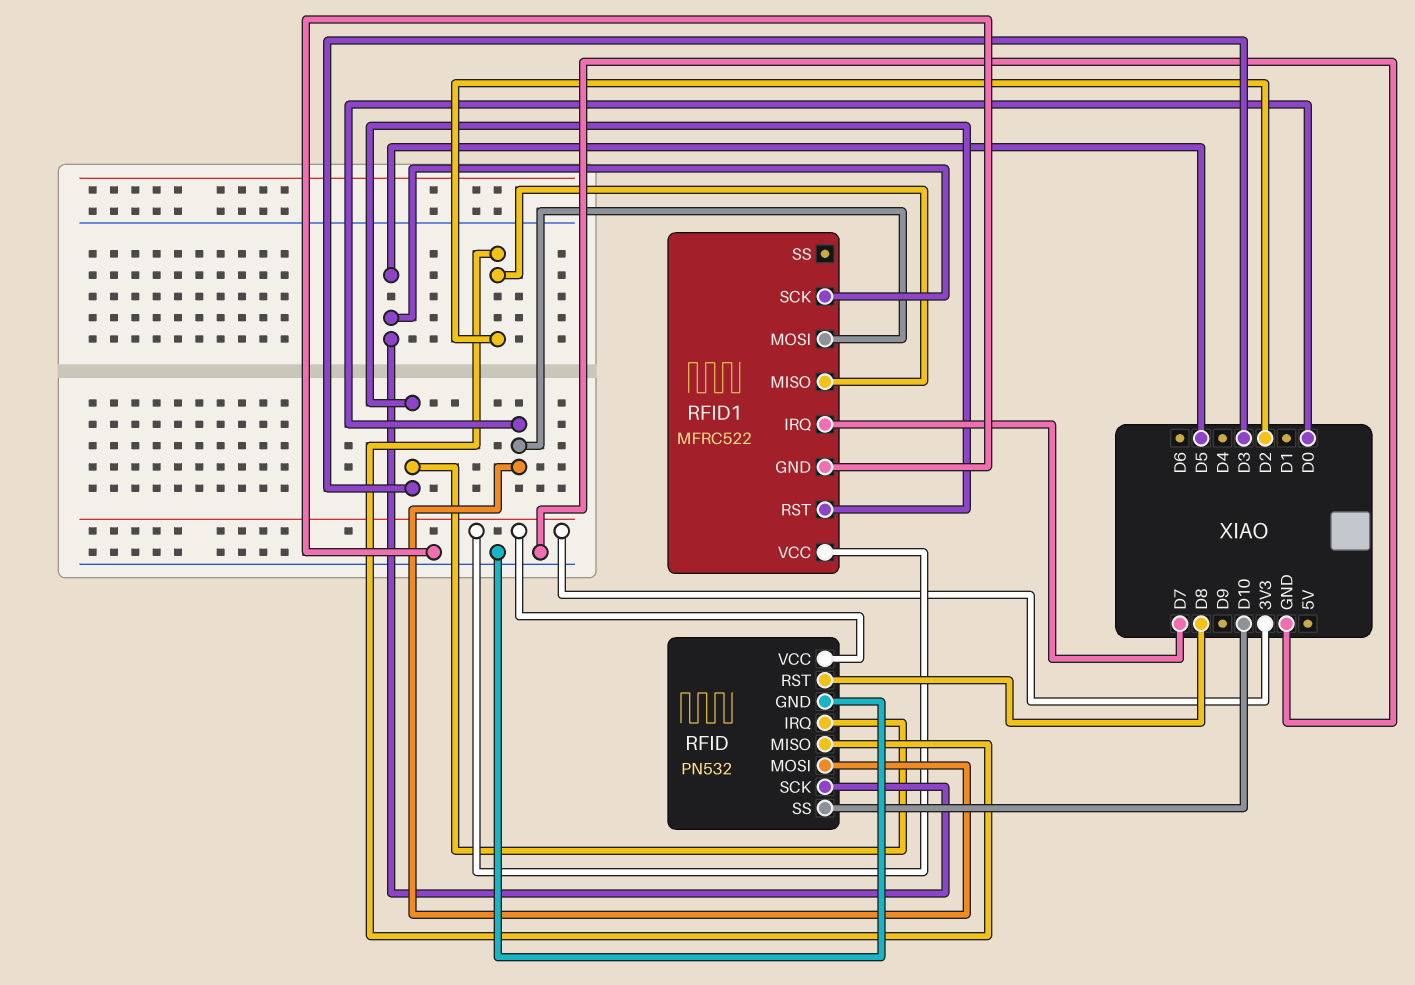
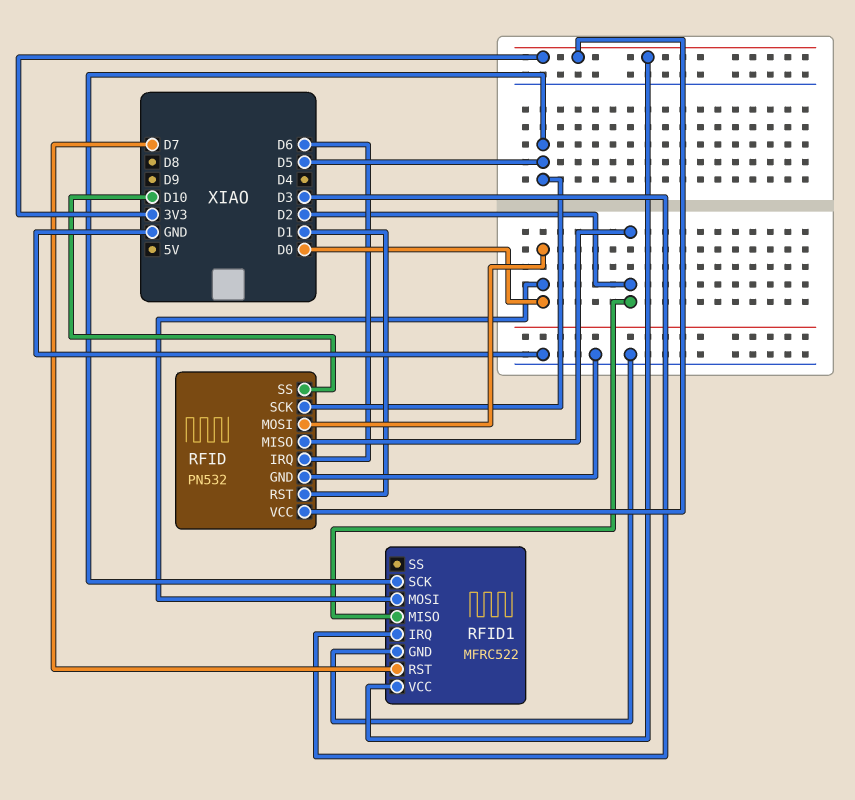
RFID pin IRQ: D3 -> D6
RFID pin RST: D8 -> D1
RFID1 pin IRQ: D7 -> D3
RFID1 pin RST: D3 -> D7

